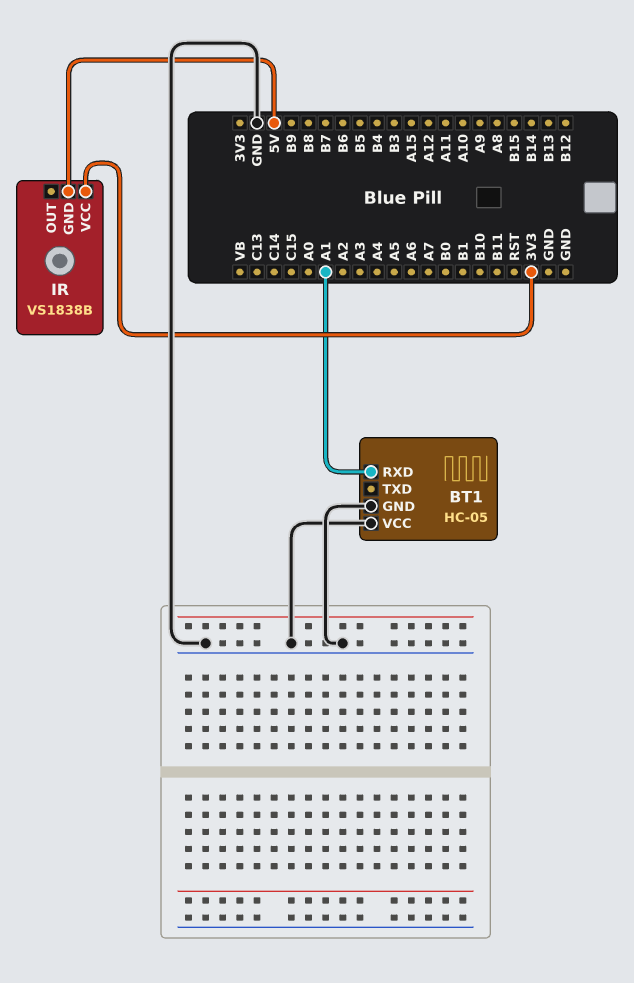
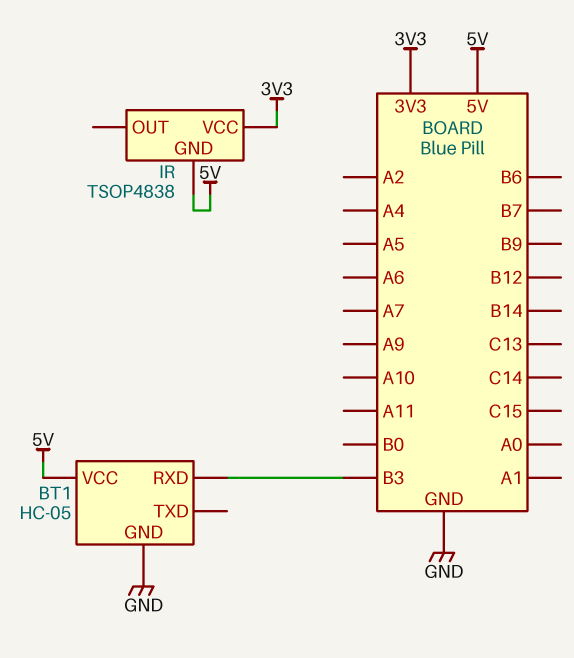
BT1 pin RXD: A1 -> B3
BT1 pin VCC: GND -> 5V
IR: VS1838B -> TSOP4838

